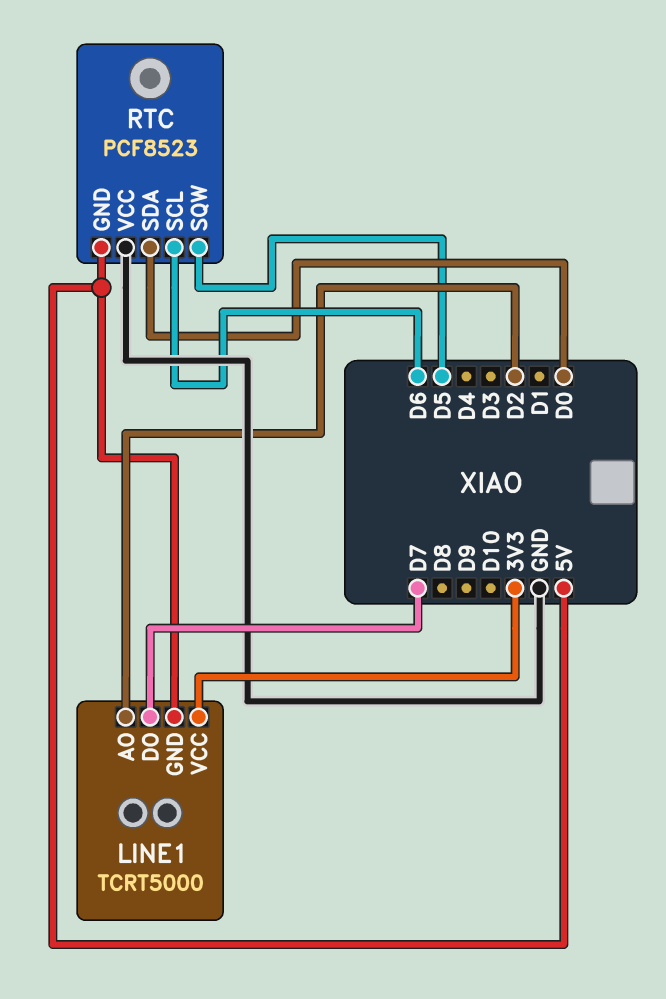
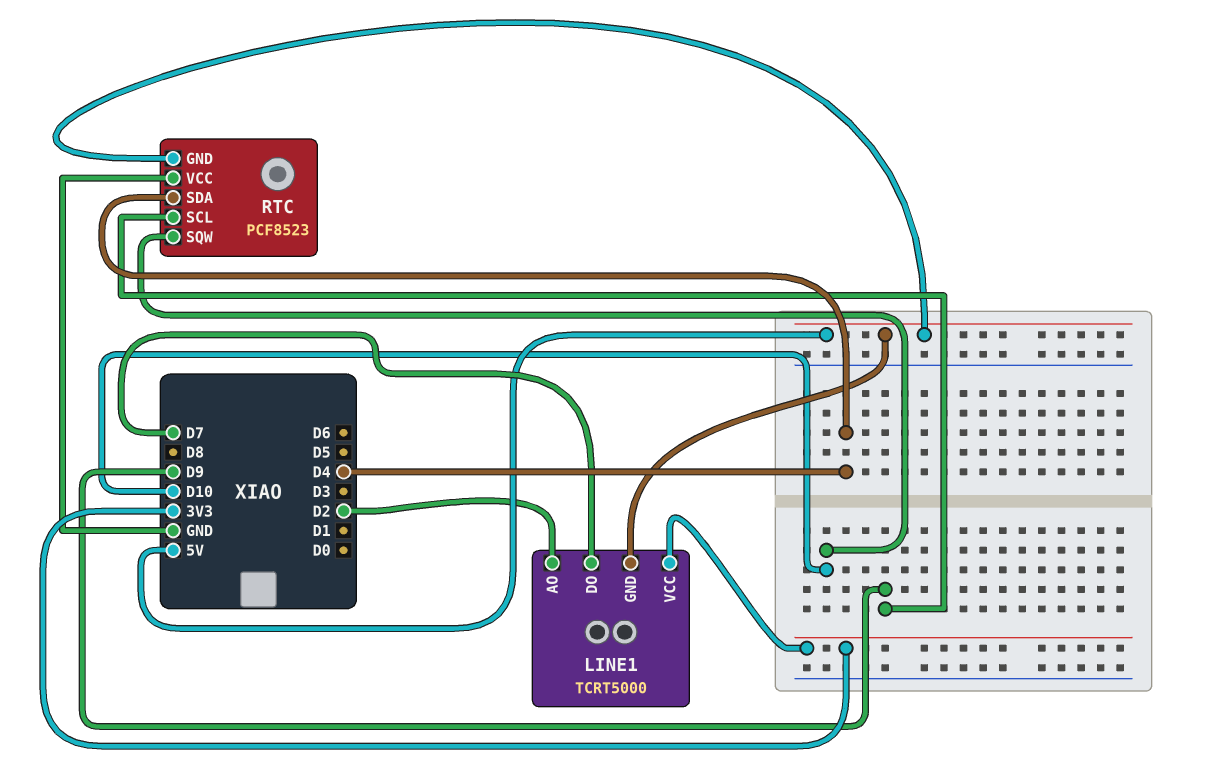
RTC pin SCL: D6 -> D9
RTC pin SDA: D0 -> D4
RTC pin SQW: D5 -> D10

